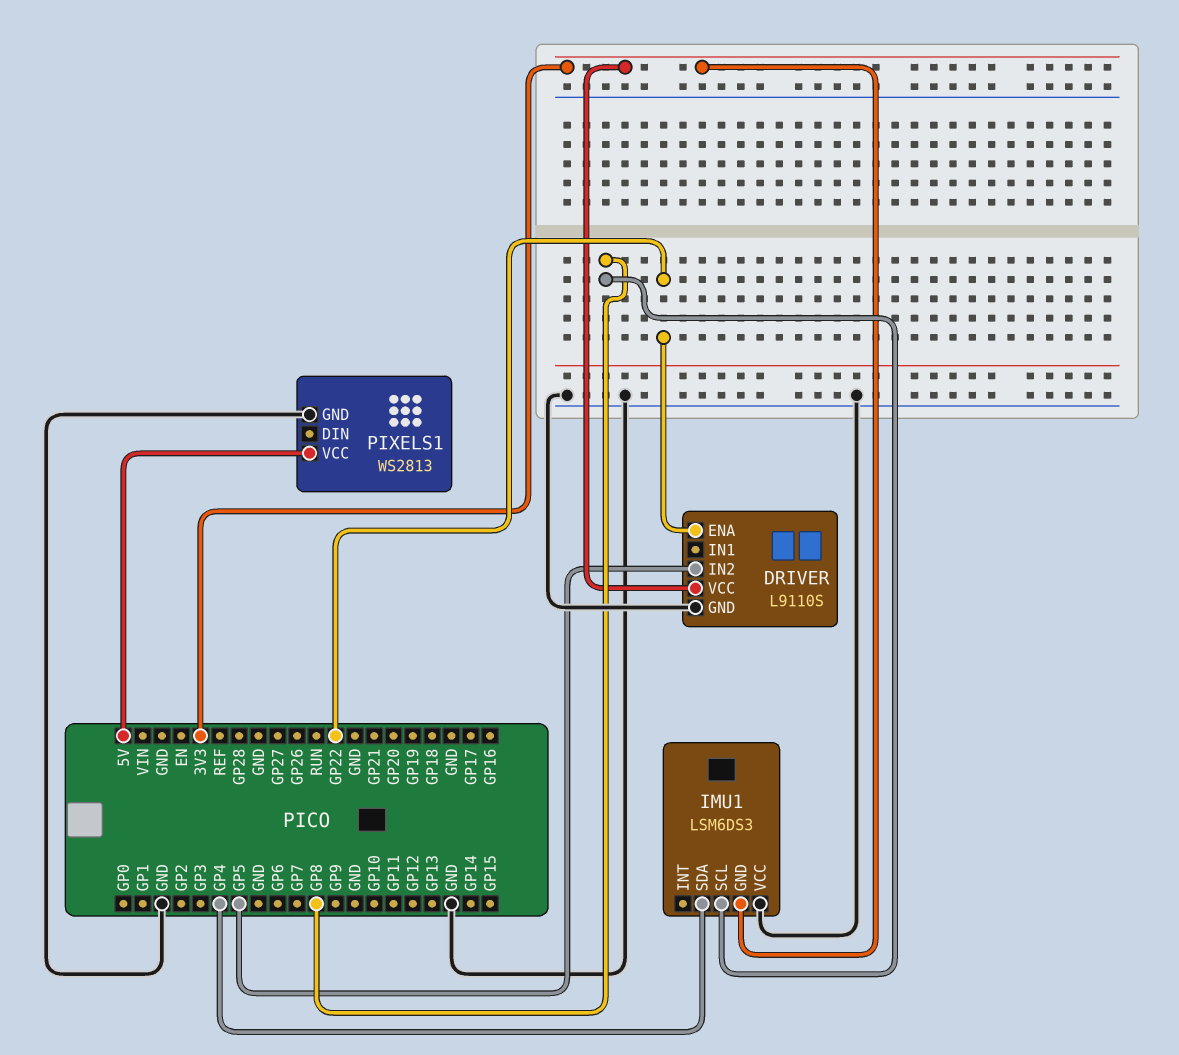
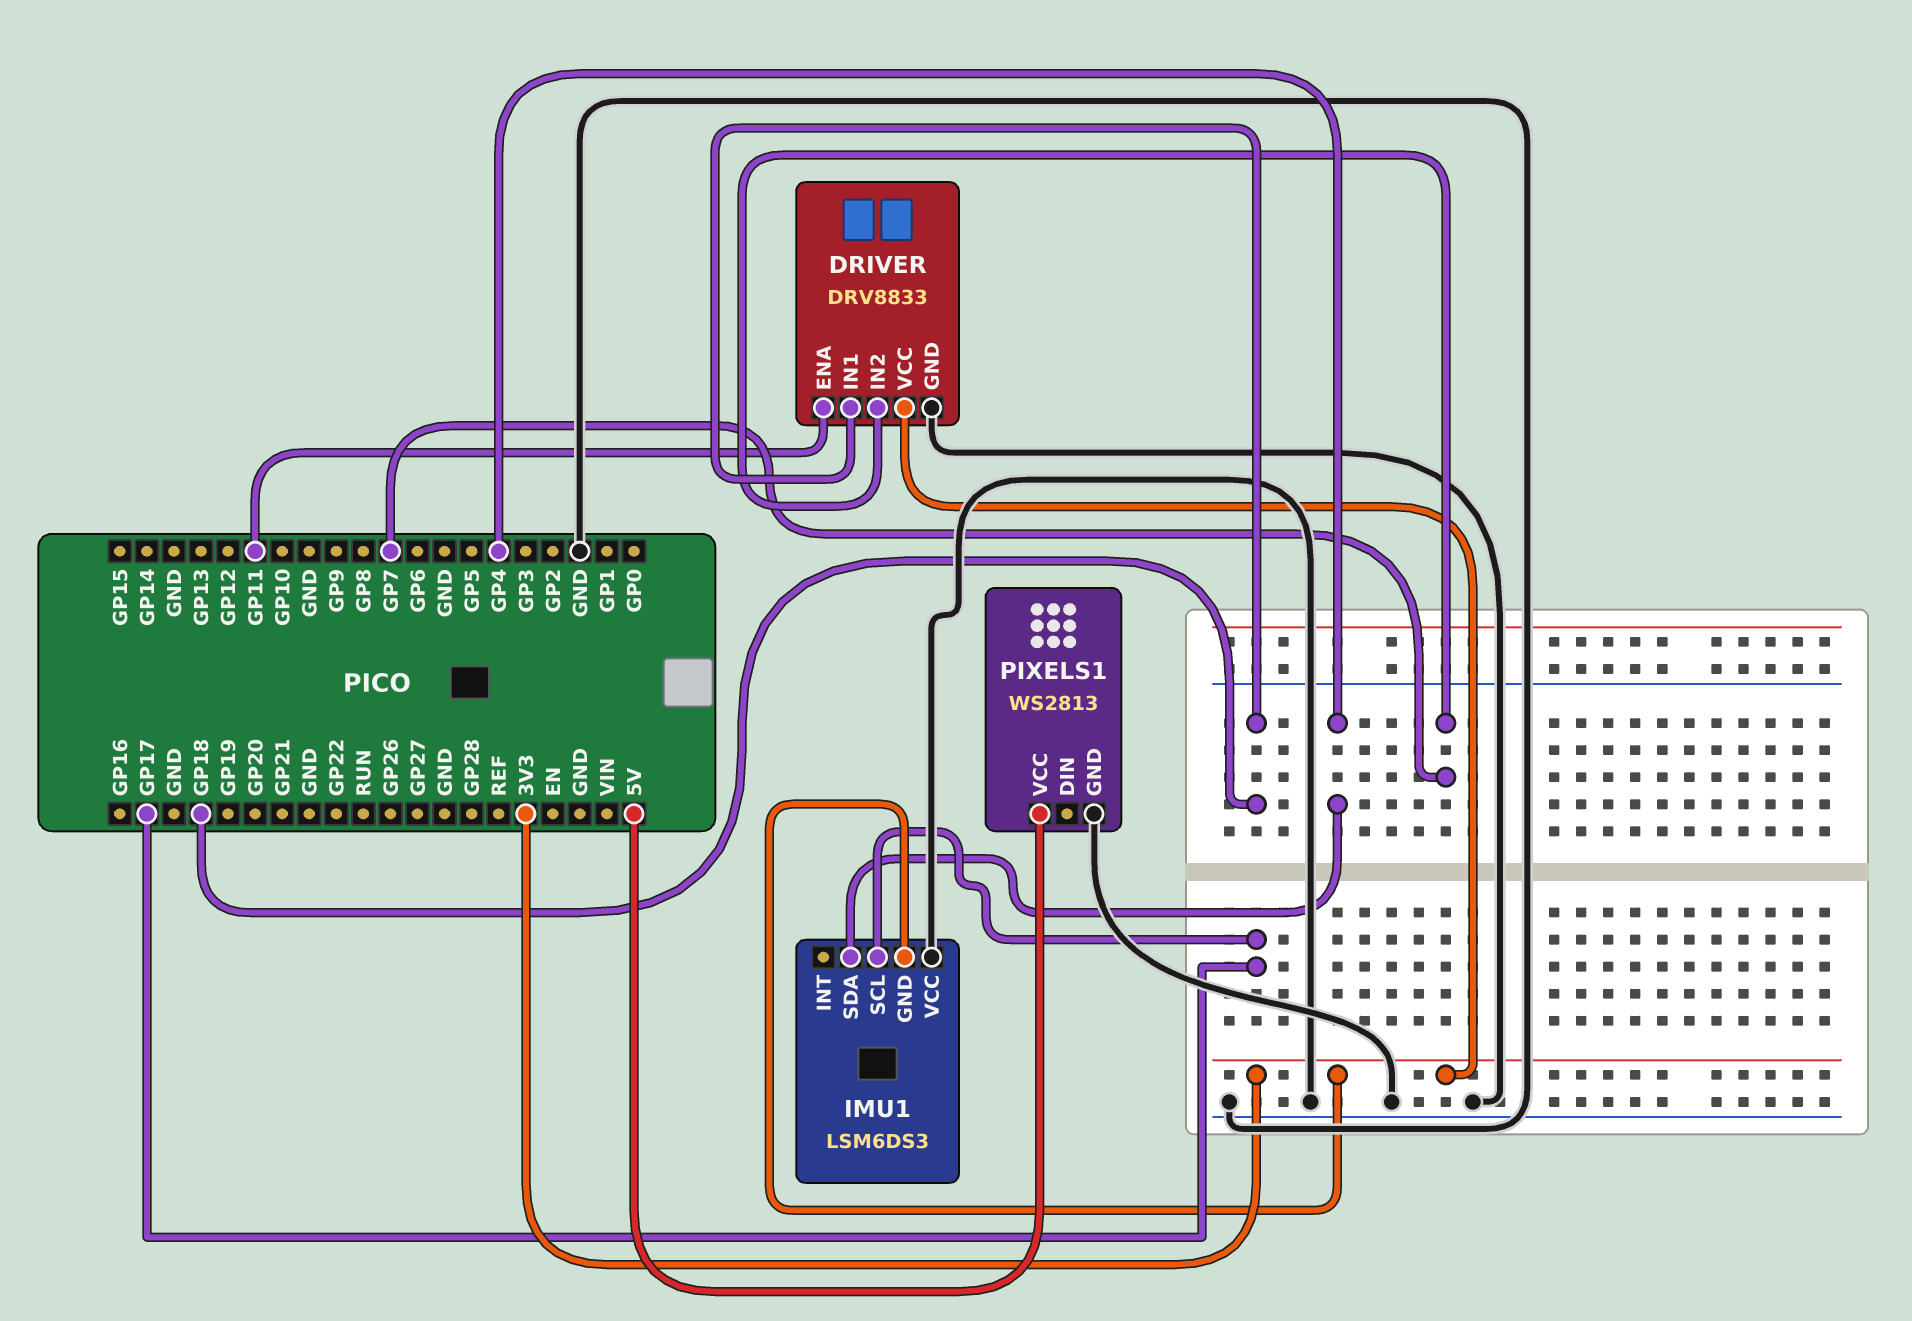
DRIVER: L9110S -> DRV8833
DRIVER pin ENA: GP22 -> GP11
DRIVER pin IN1: none -> GP18
DRIVER pin IN2: GP5 -> GP7
IMU1 pin SCL: GP8 -> GP17

